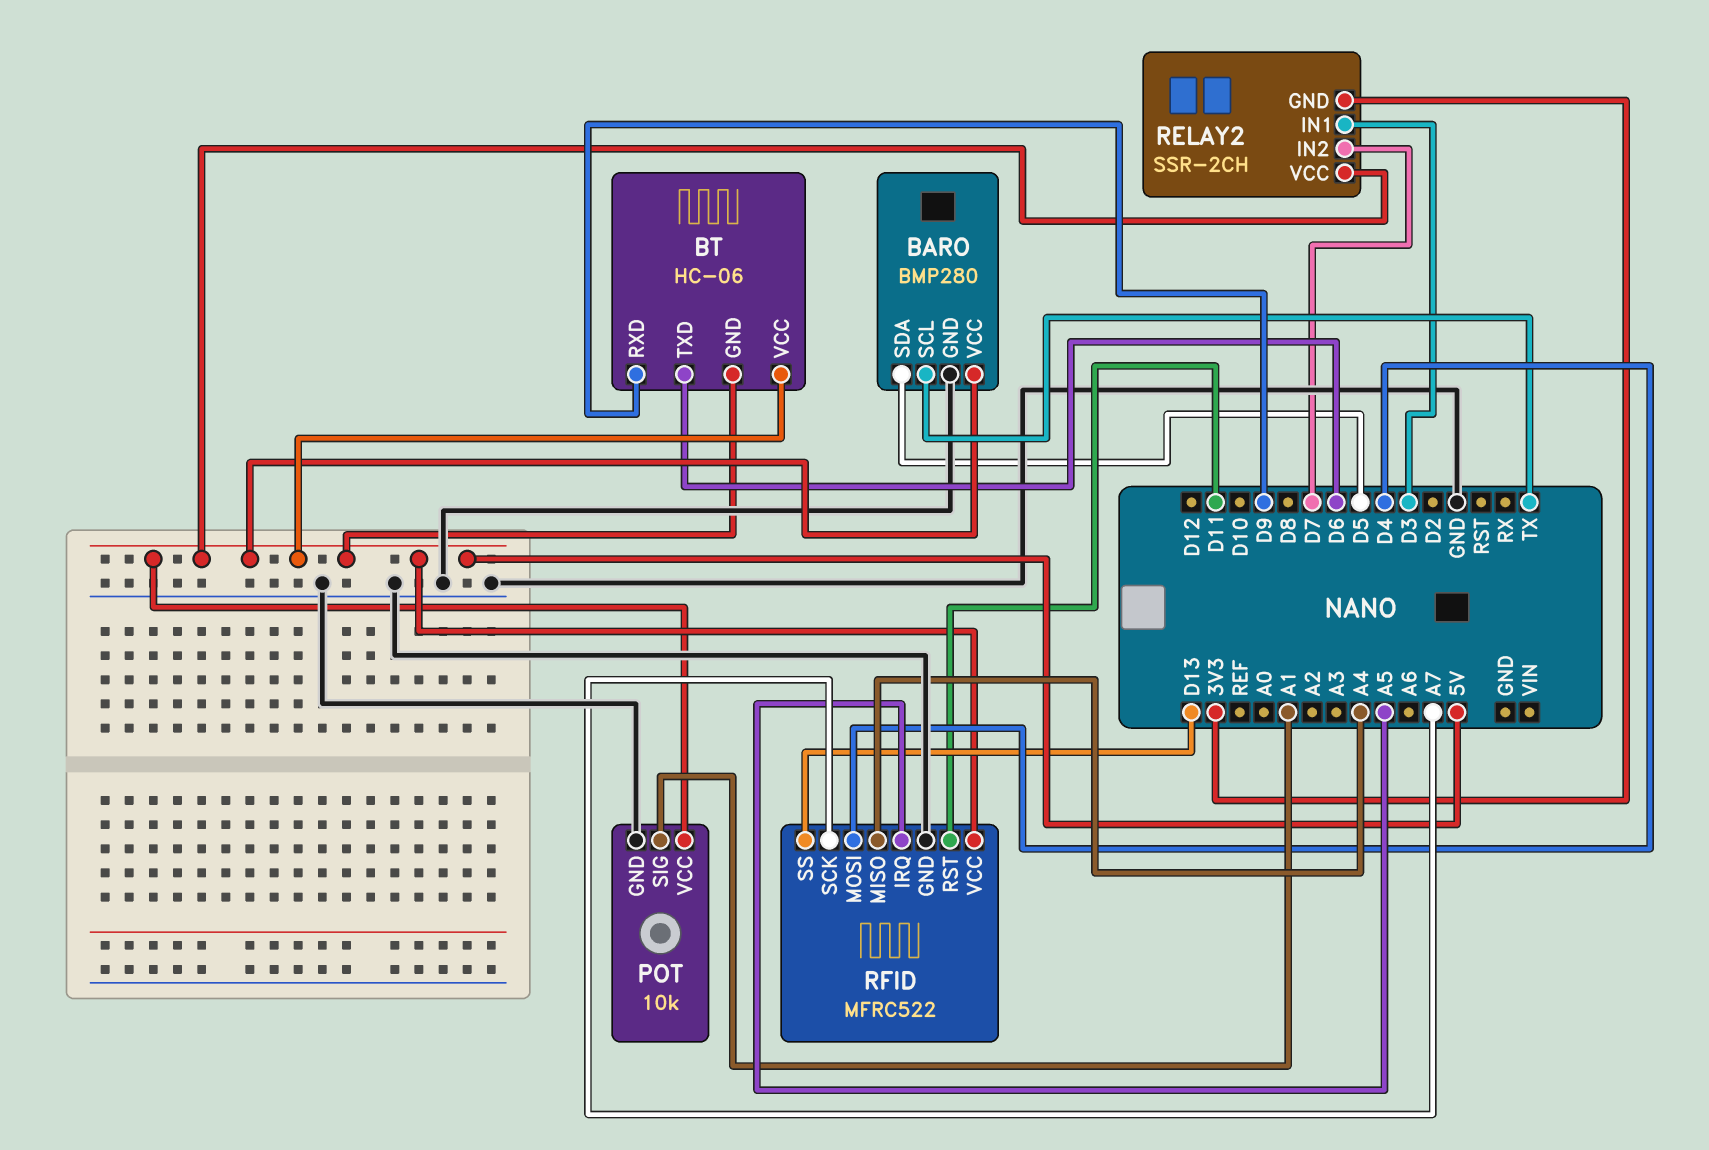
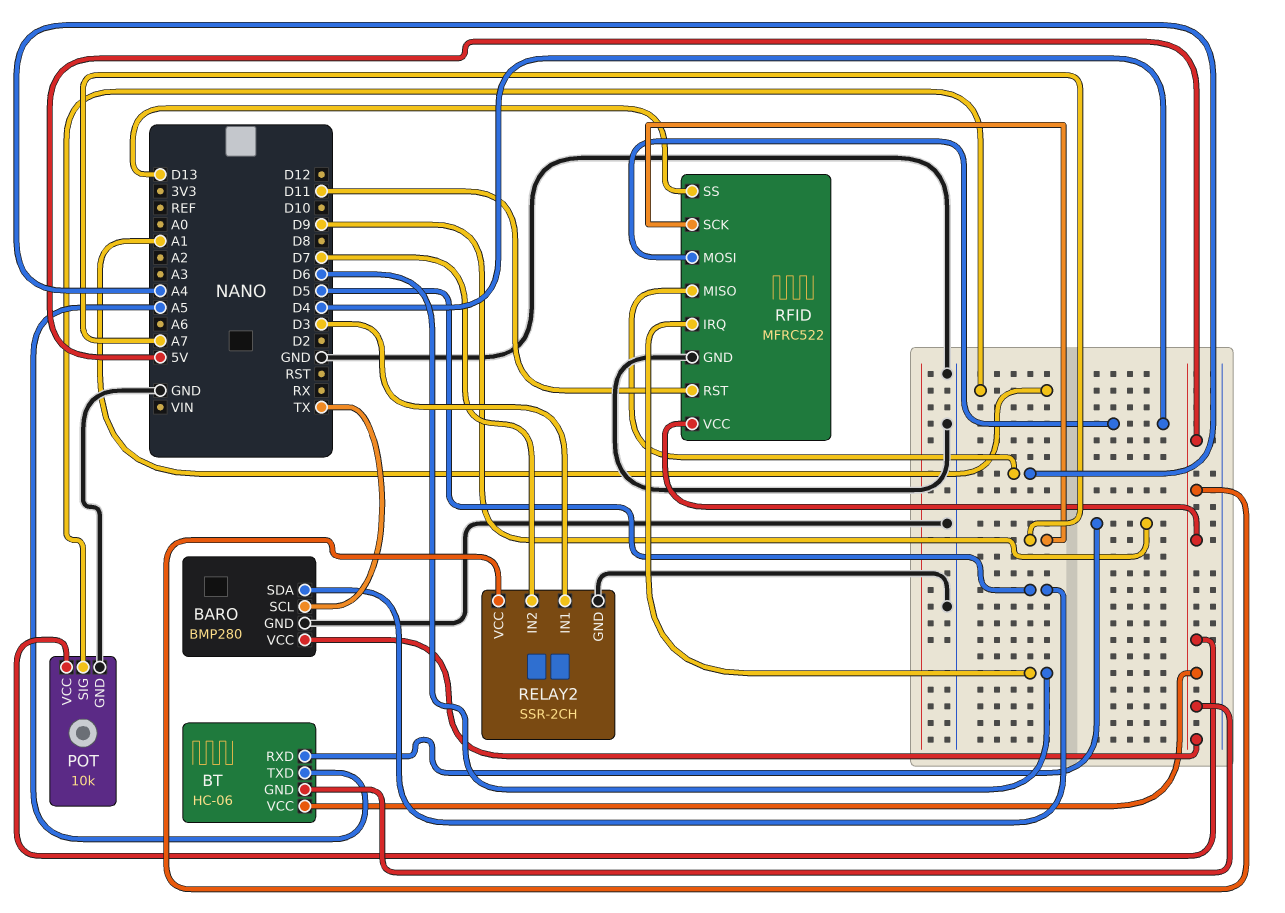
BT pin TXD: D6 -> A5
RELAY2 pin GND: 3V3 -> GND
RFID pin IRQ: A5 -> D6

